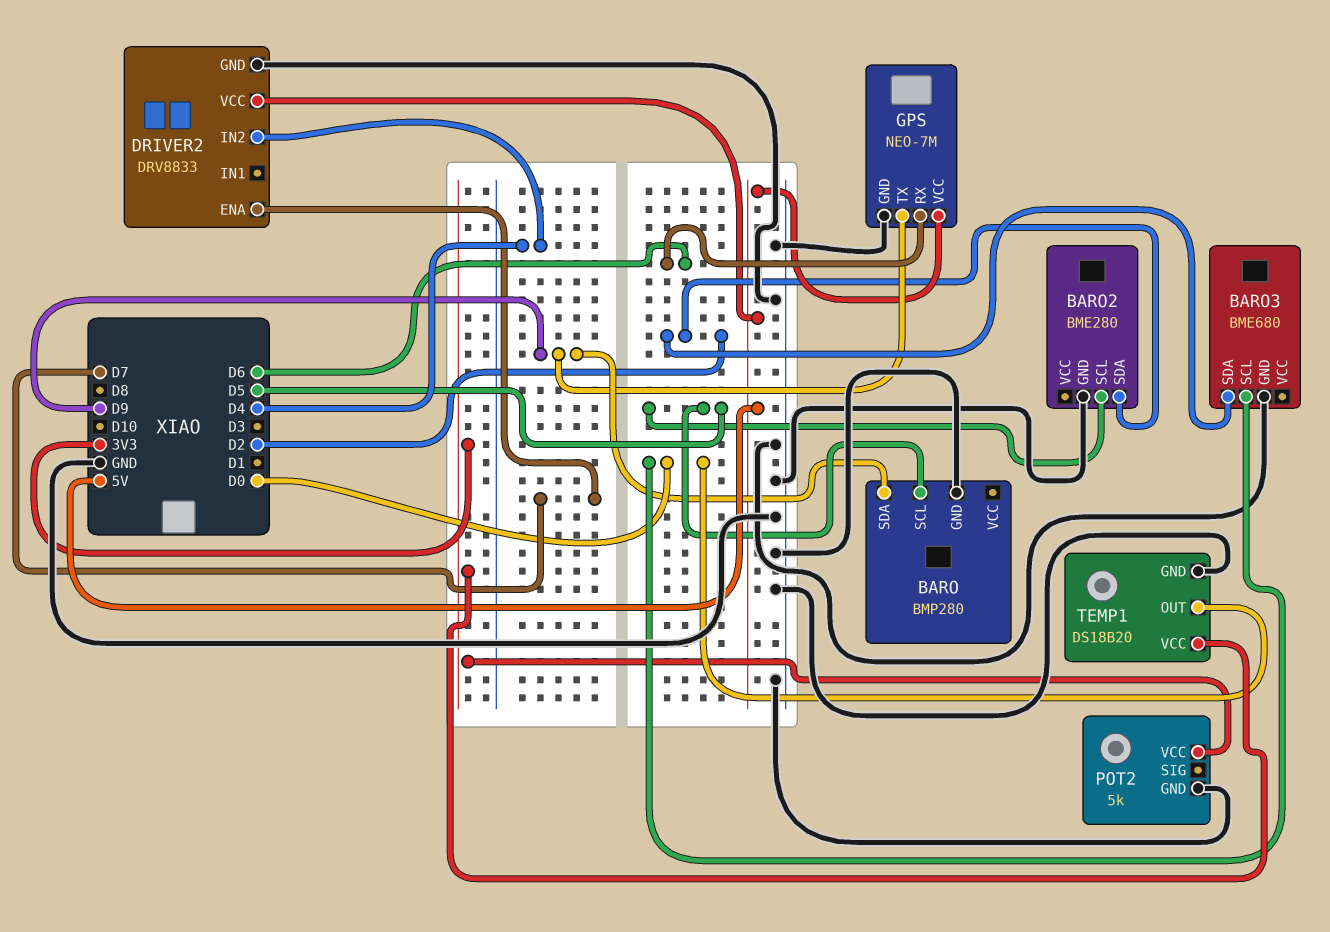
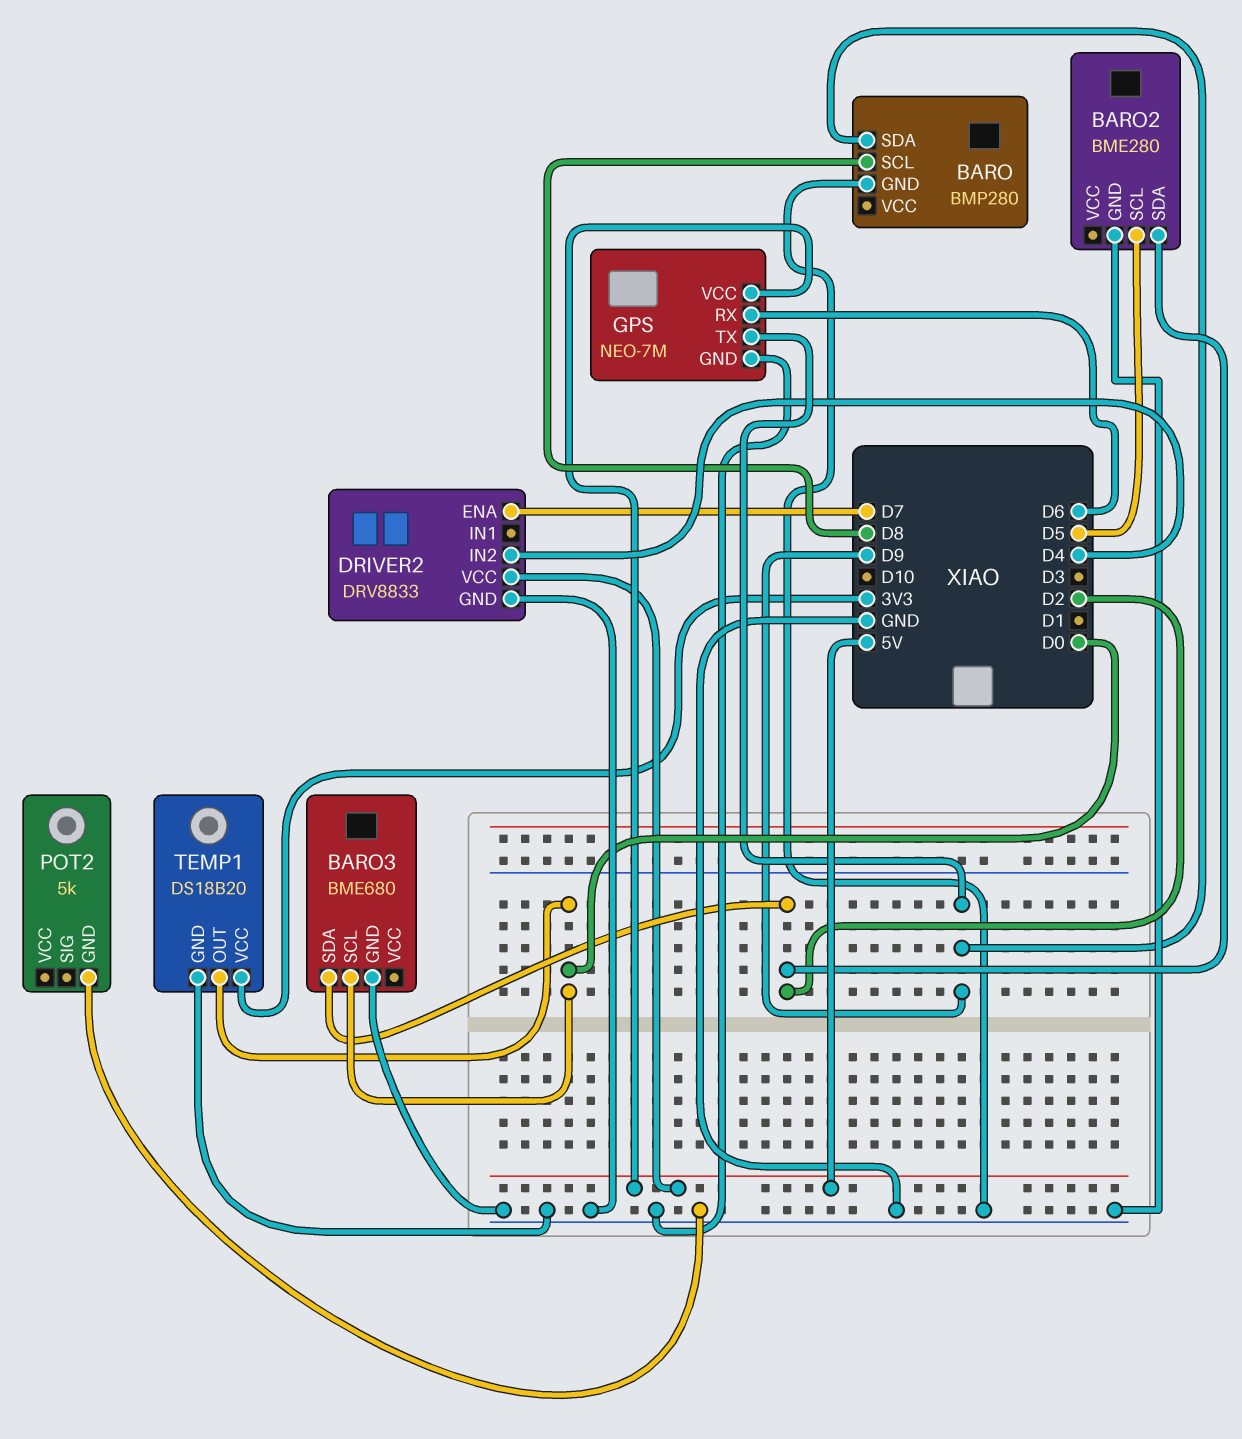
BARO pin SCL: D5 -> D8
POT2 pin VCC: 3V3 -> none

